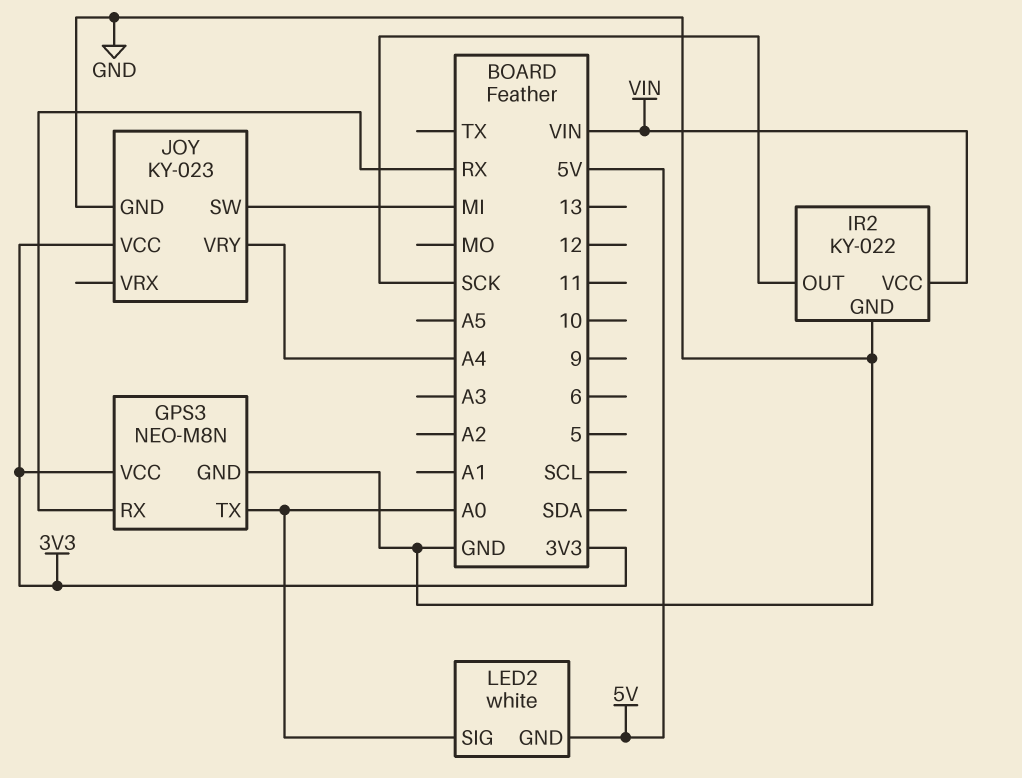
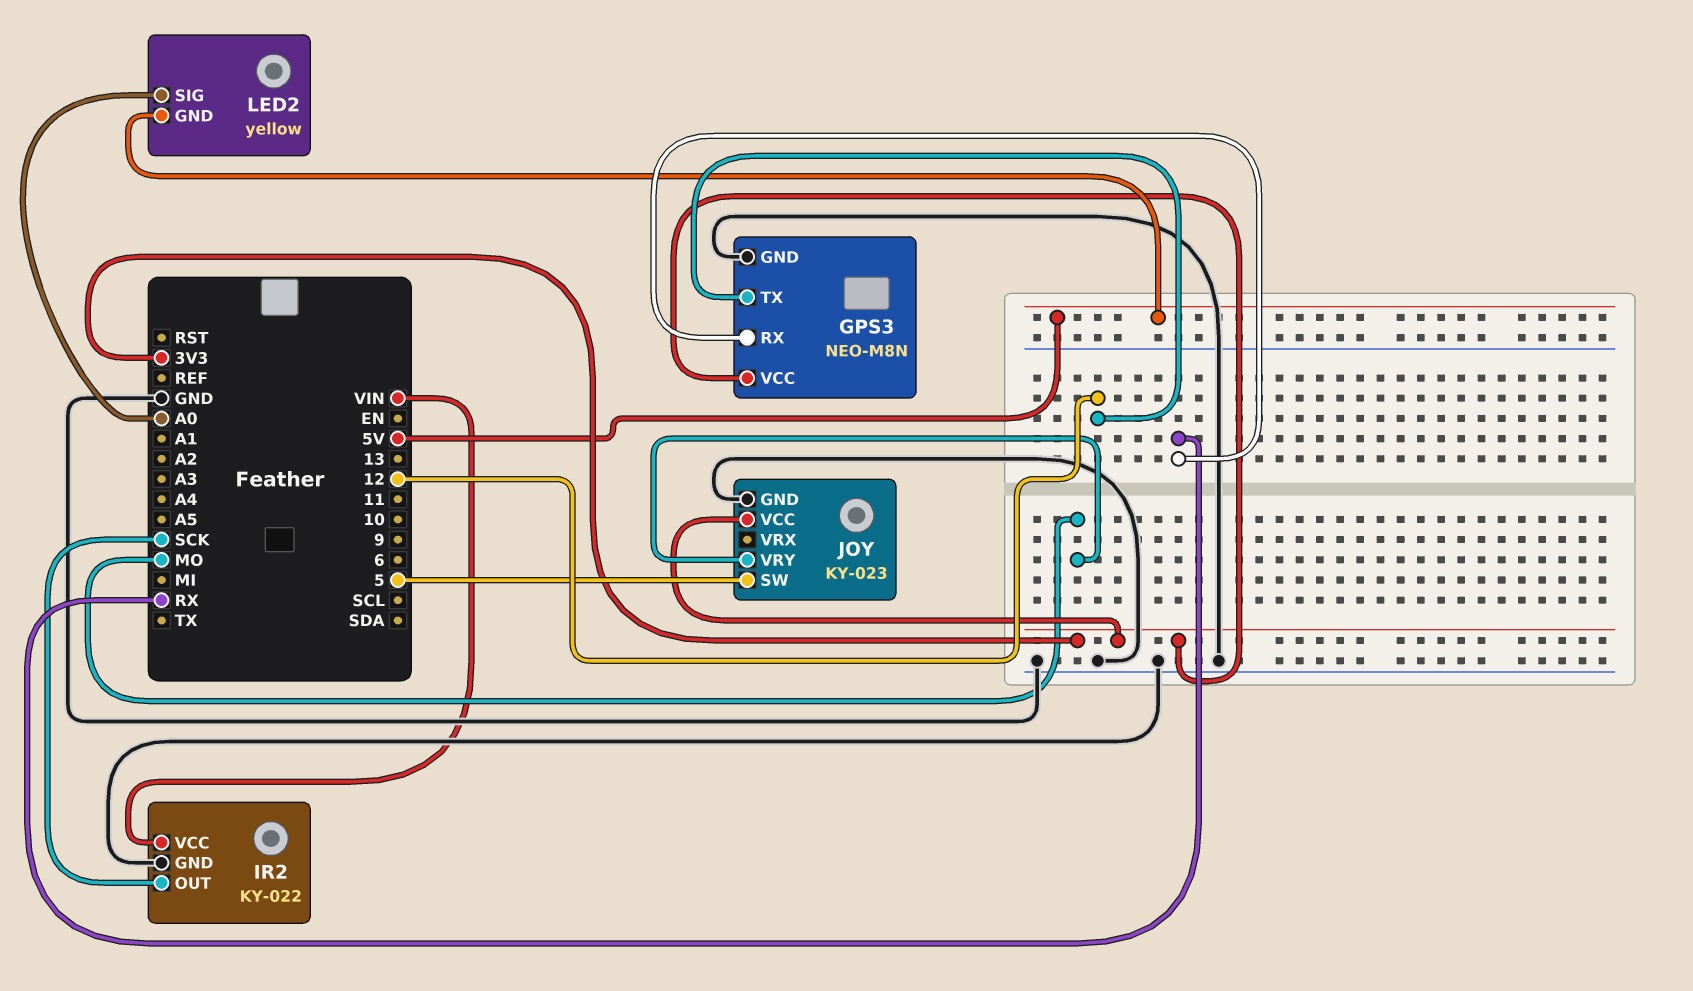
GPS3 pin TX: A0 -> 12
JOY pin SW: MI -> 5
JOY pin VRY: A4 -> MO
LED2: white -> yellow

